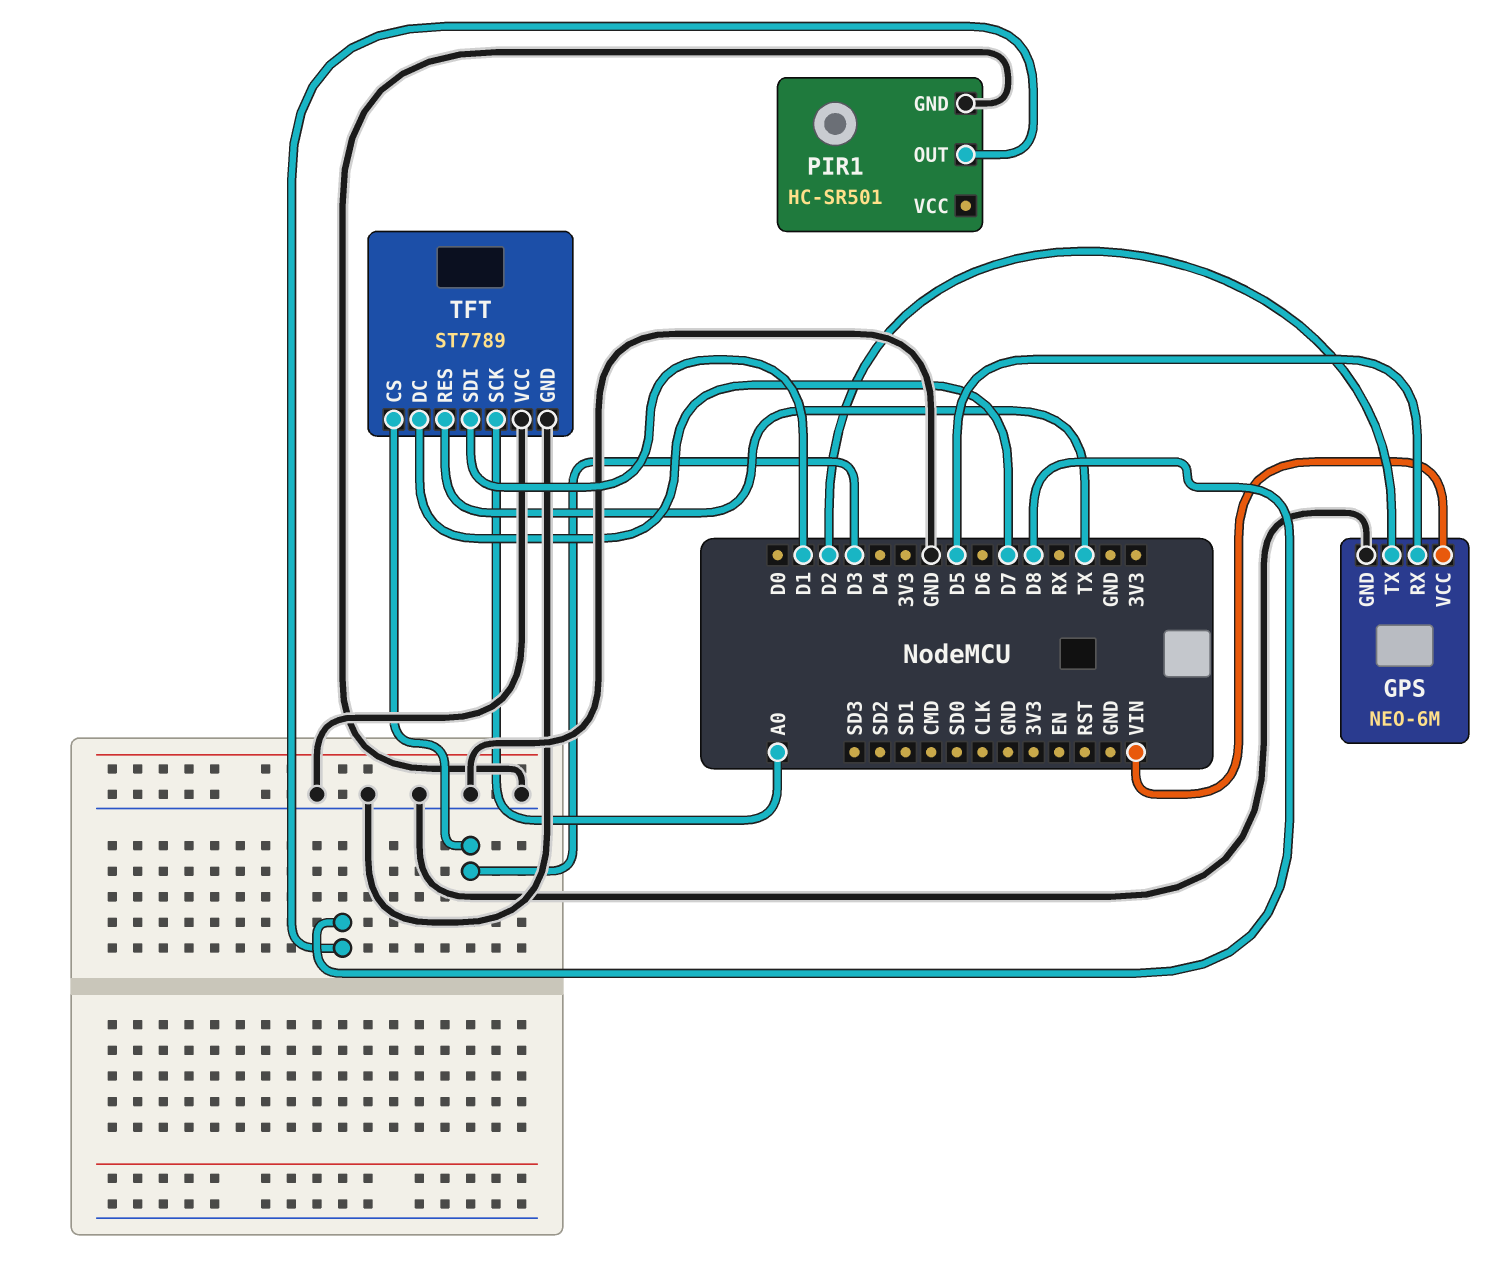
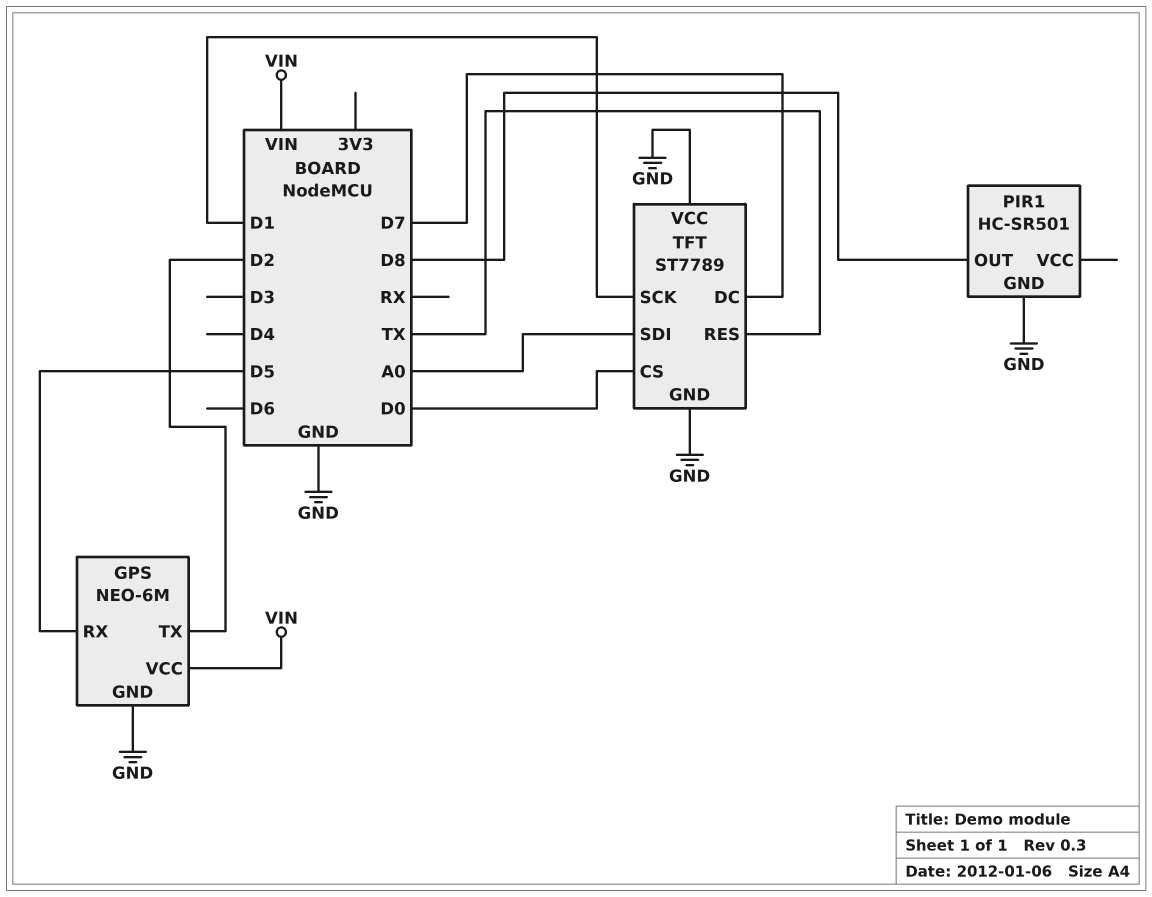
TFT pin CS: D3 -> D0
TFT pin SCK: A0 -> D1
TFT pin SDI: D1 -> A0

